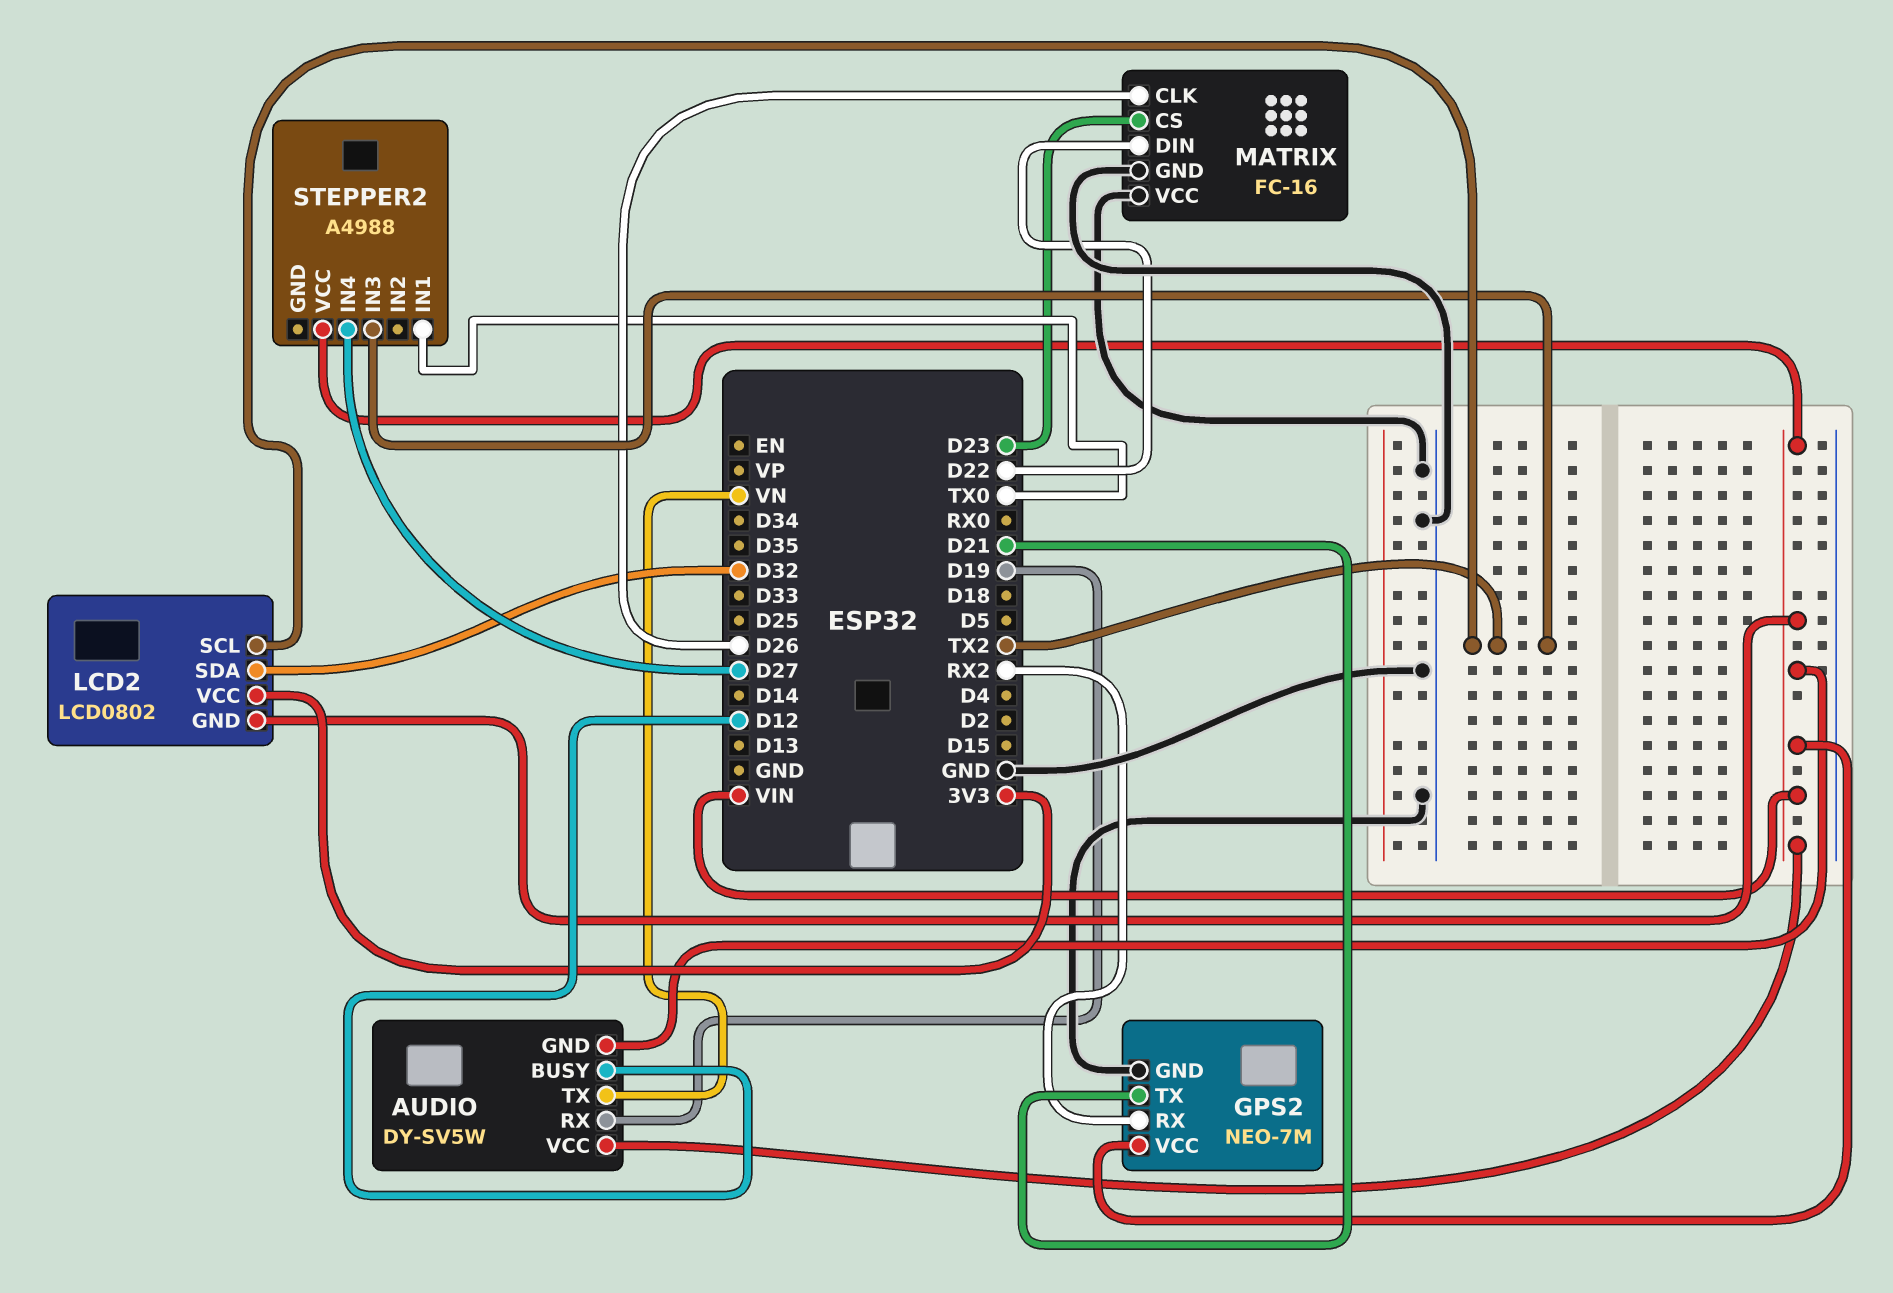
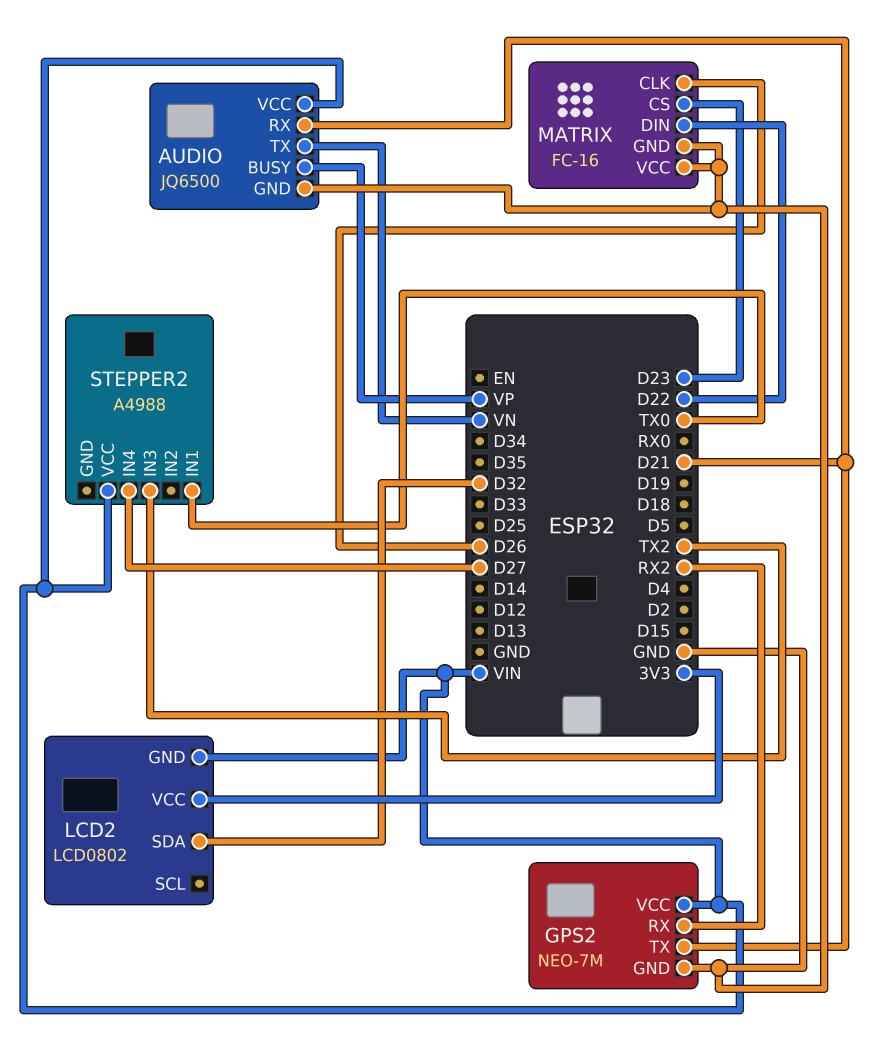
AUDIO: DY-SV5W -> JQ6500
AUDIO pin BUSY: D12 -> VP
AUDIO pin GND: VIN -> GND
AUDIO pin RX: D19 -> D21
LCD2 pin SCL: TX2 -> none

